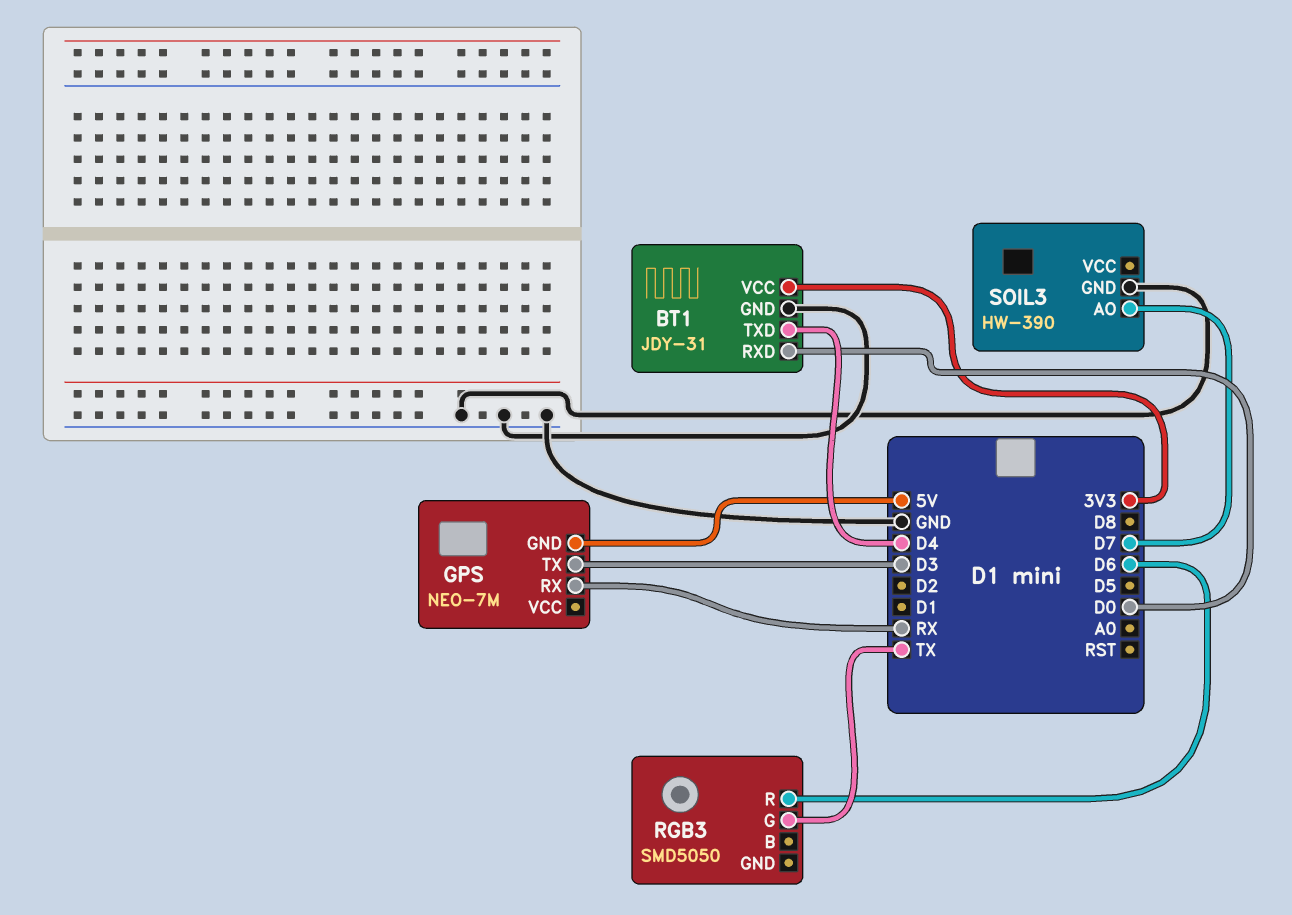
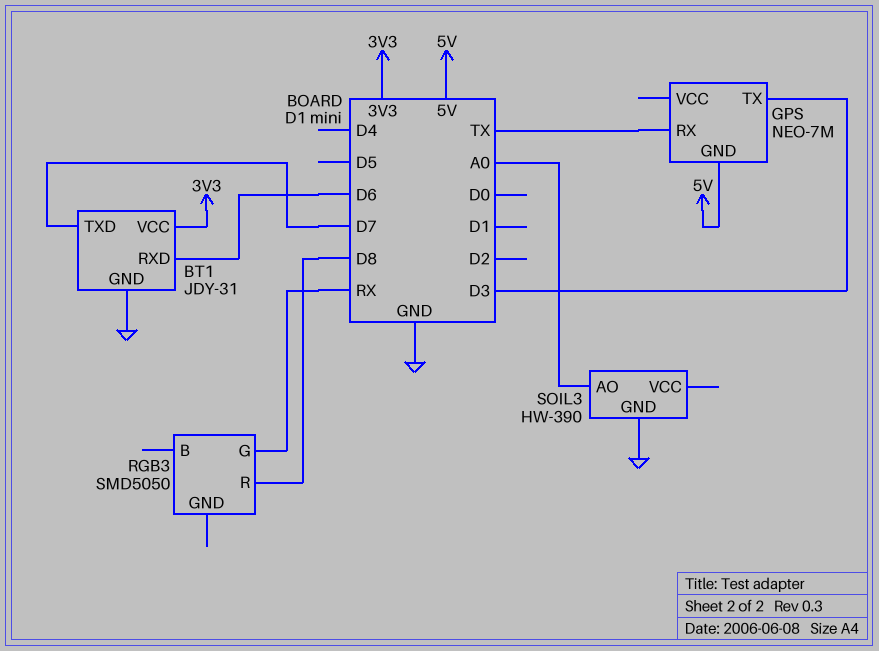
BT1 pin RXD: D0 -> D6
BT1 pin TXD: D4 -> D7
GPS pin RX: RX -> TX
RGB3 pin G: TX -> RX
RGB3 pin R: D6 -> D8
SOIL3 pin AO: D7 -> A0

